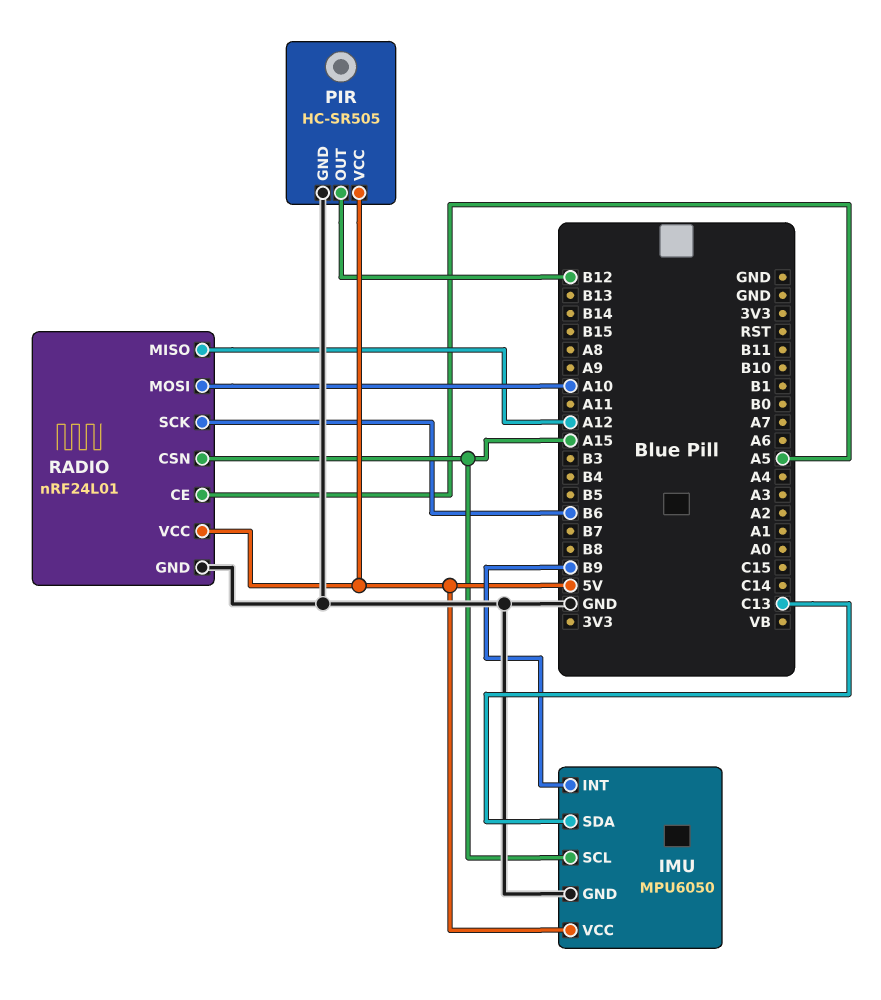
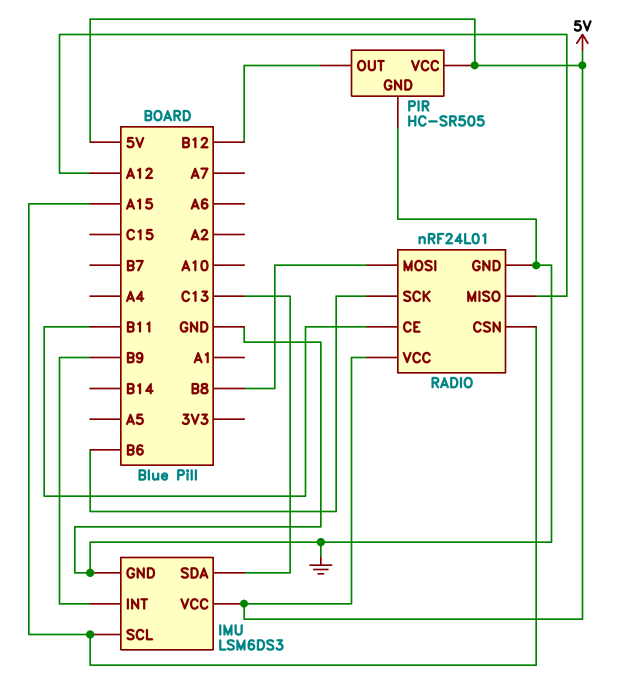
IMU: MPU6050 -> LSM6DS3
RADIO pin CE: A5 -> B11
RADIO pin MOSI: A10 -> B8

